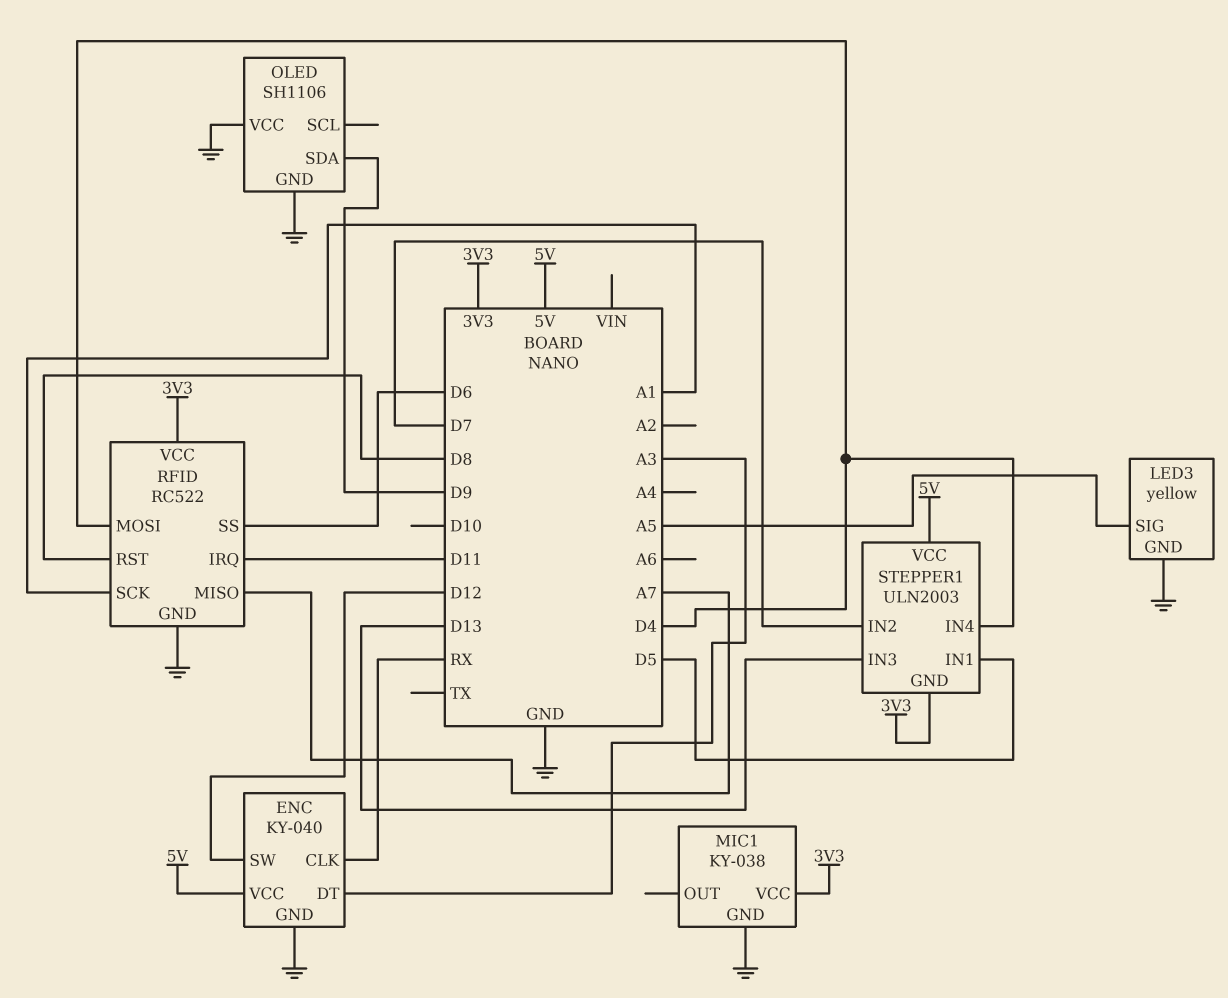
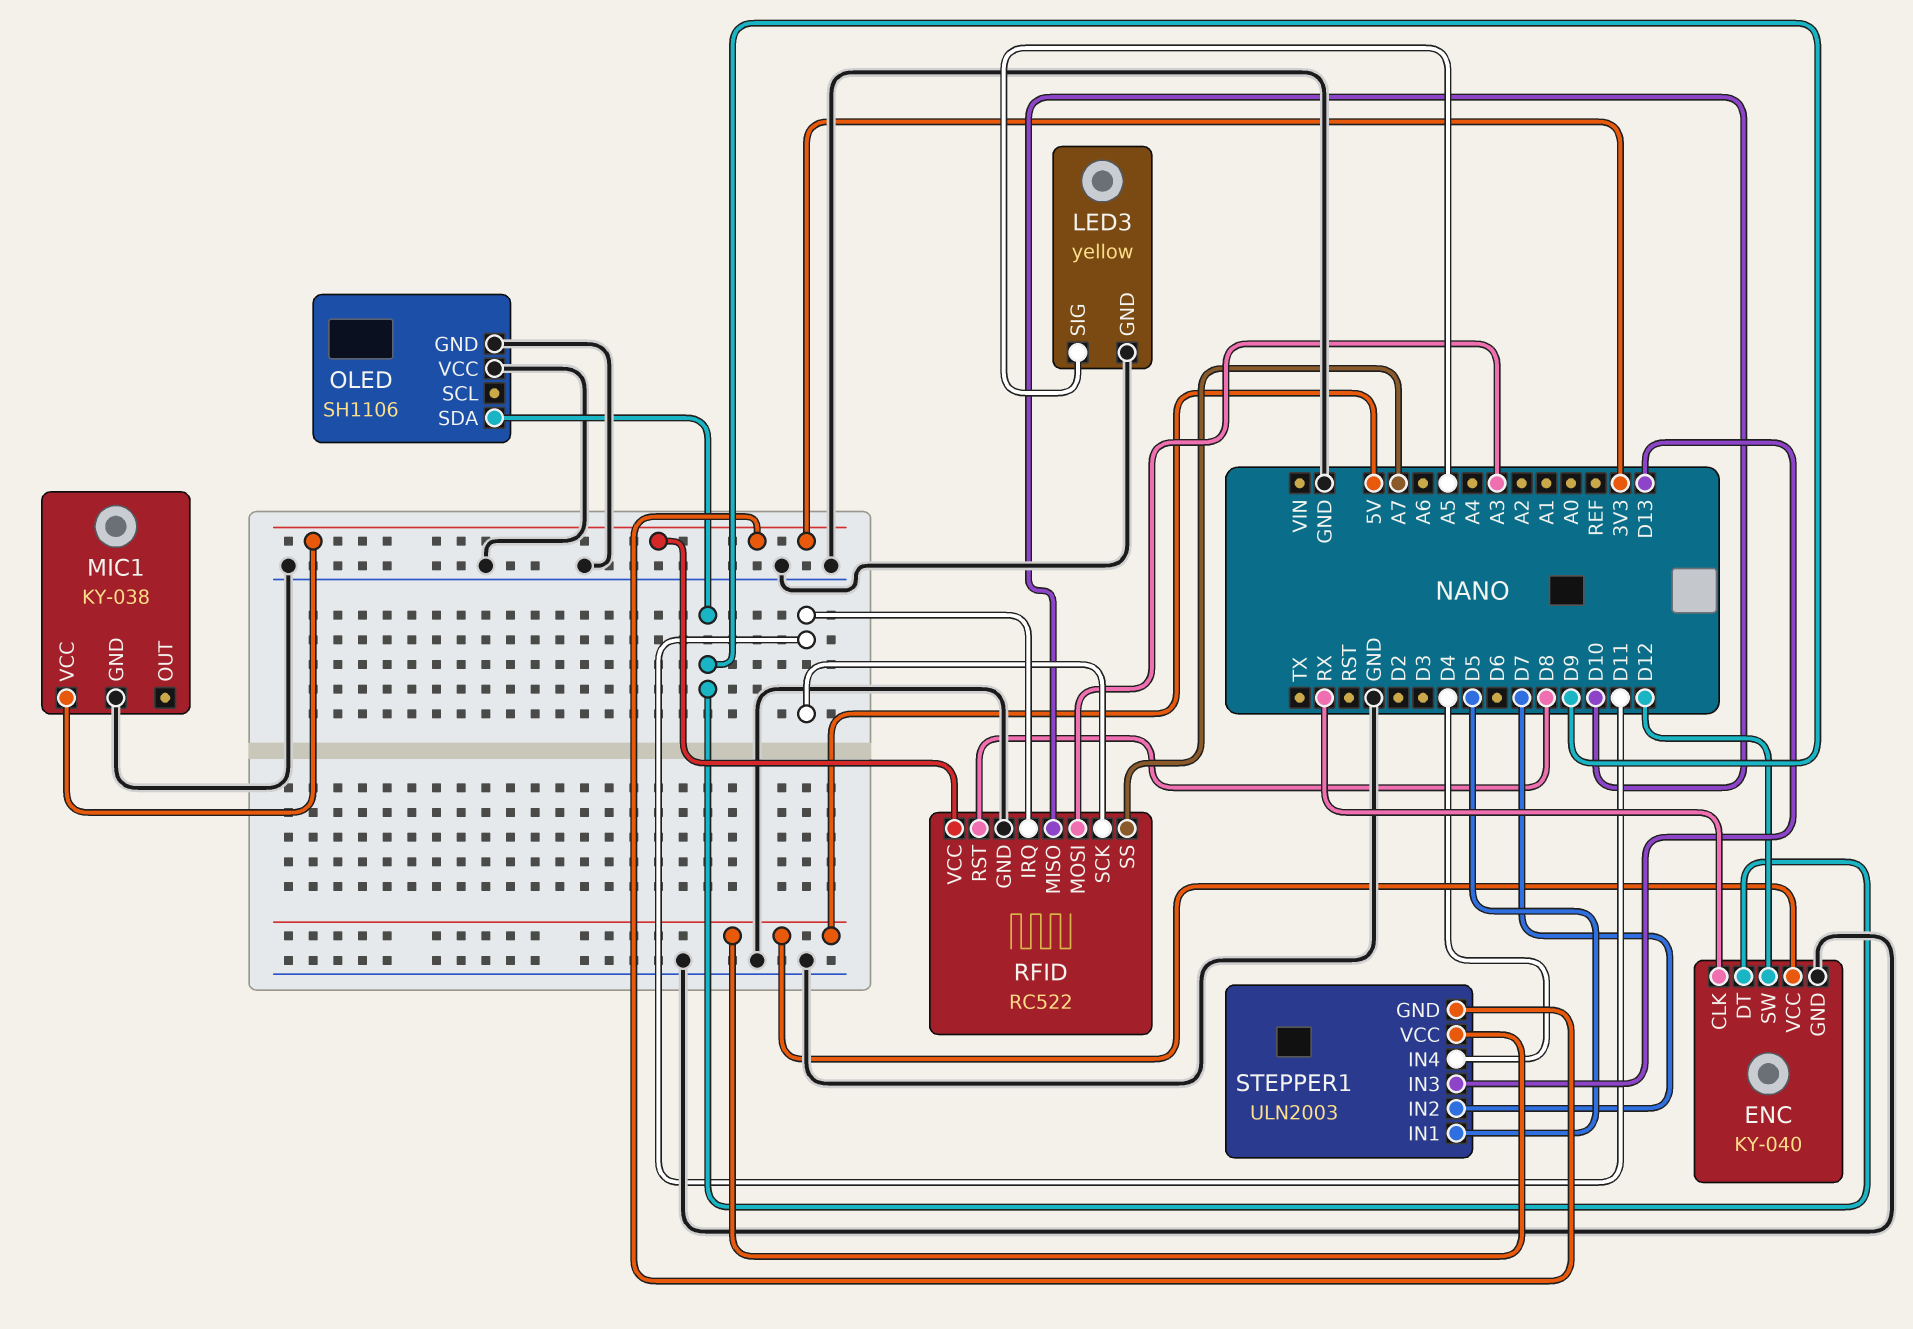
ENC pin DT: A3 -> D9
RFID pin MISO: A7 -> D10
RFID pin MOSI: D4 -> A3
RFID pin SCK: A1 -> D11
RFID pin SS: D6 -> A7

